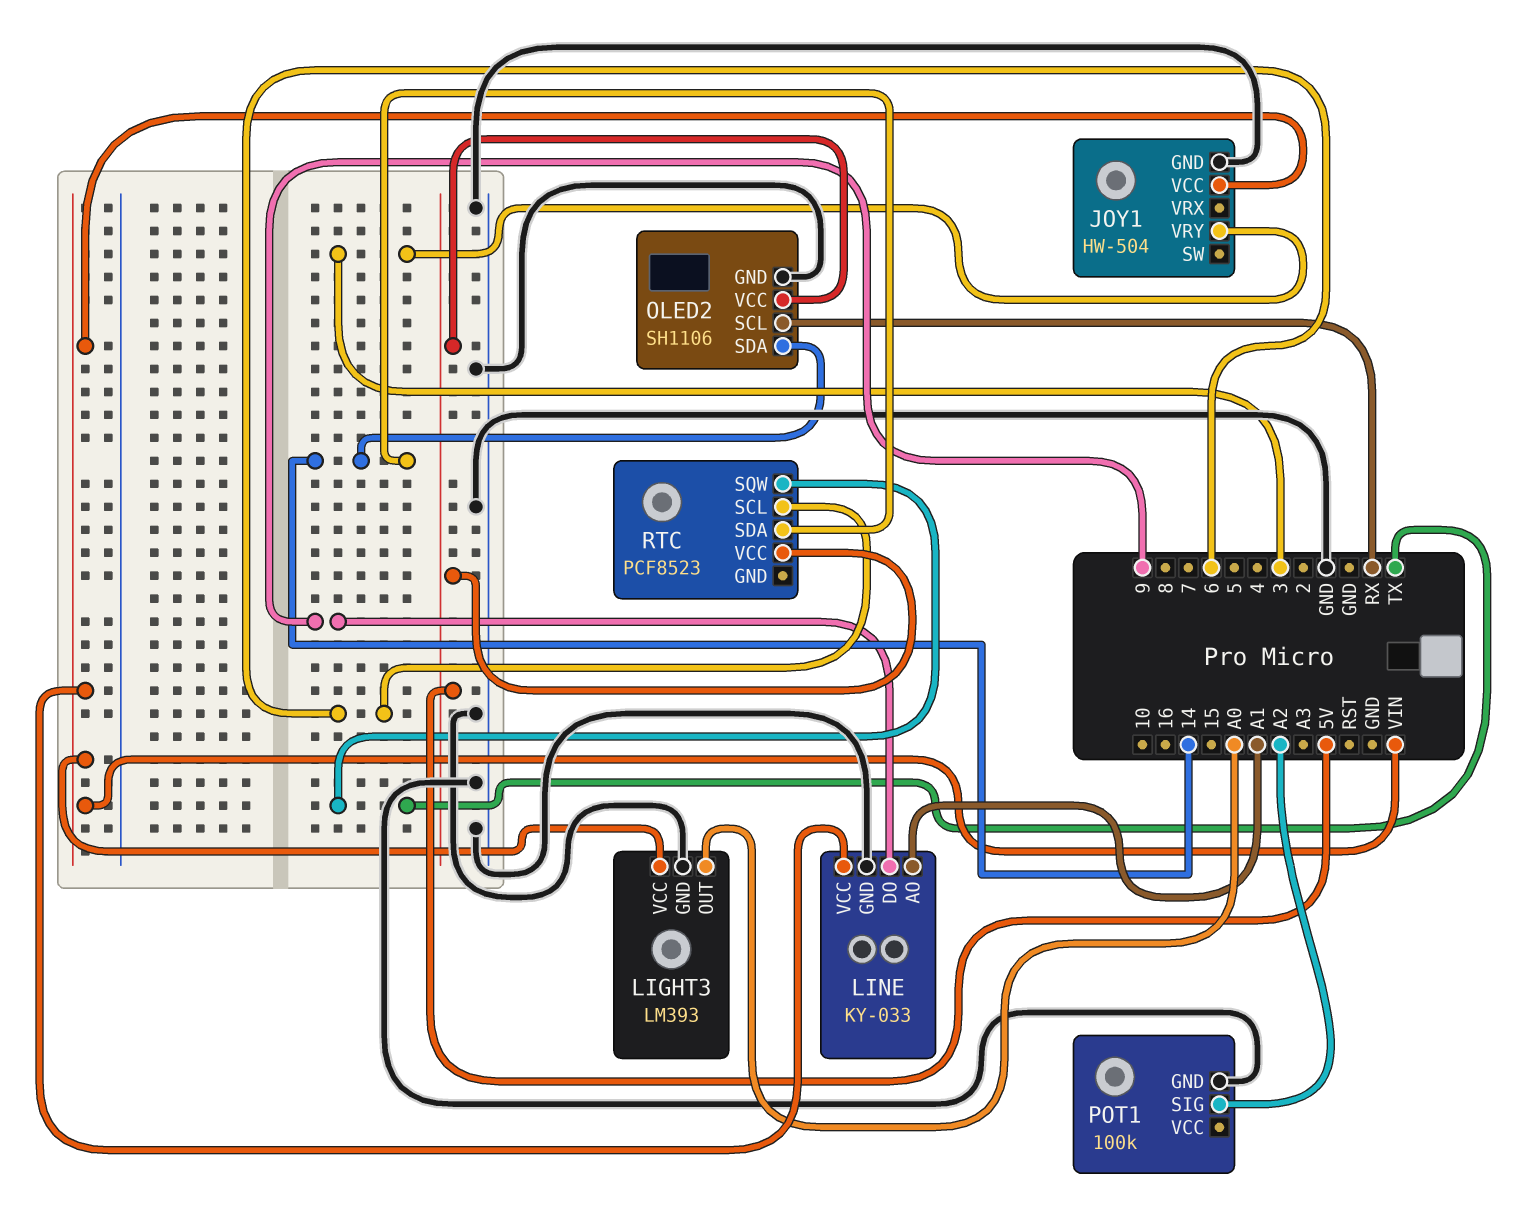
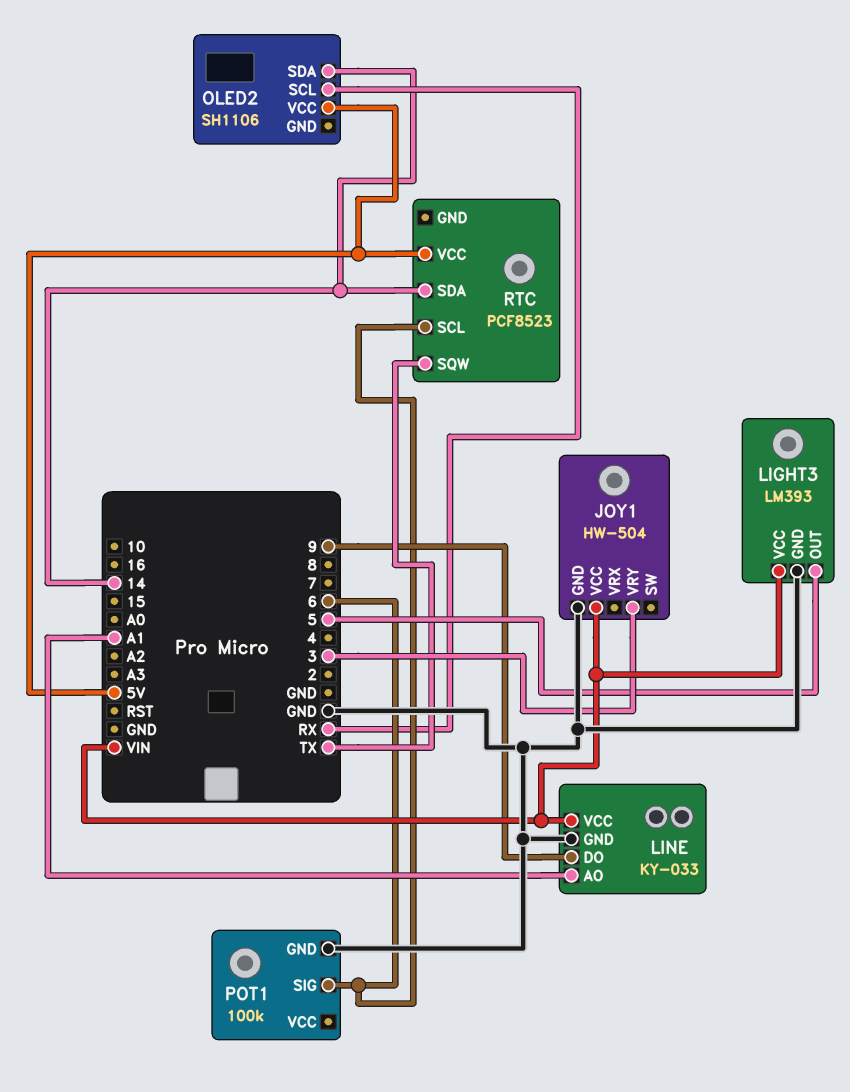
LIGHT3 pin OUT: A0 -> 5
OLED2 pin GND: GND -> none
POT1 pin SIG: A2 -> 6

